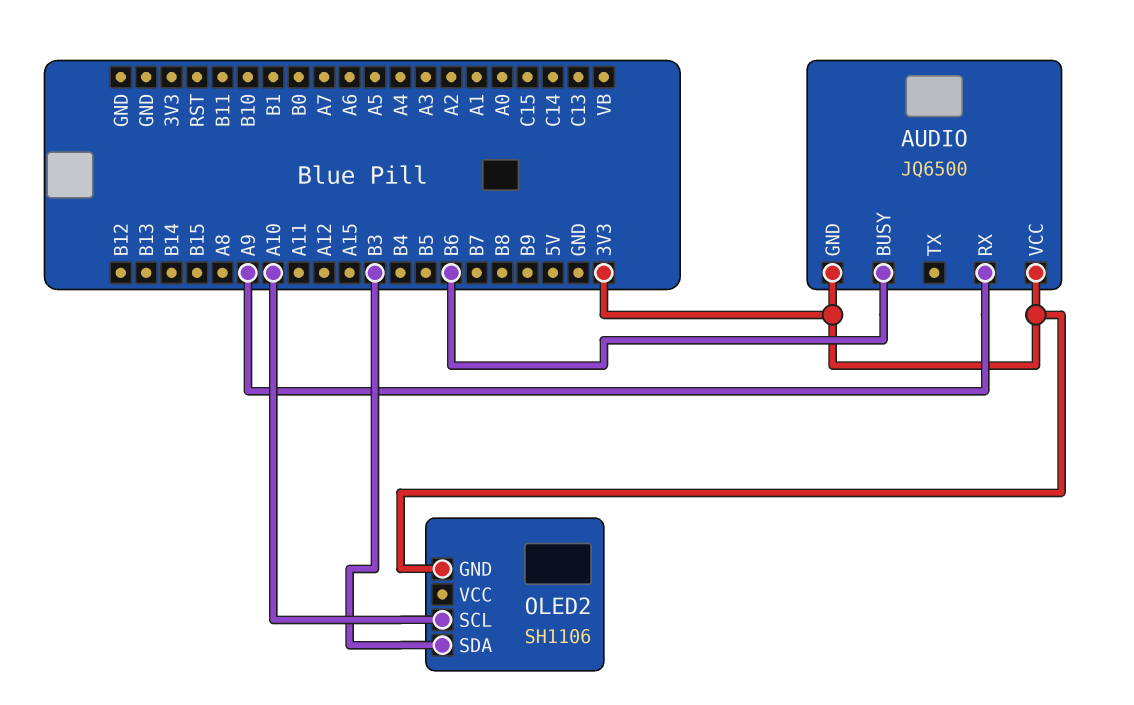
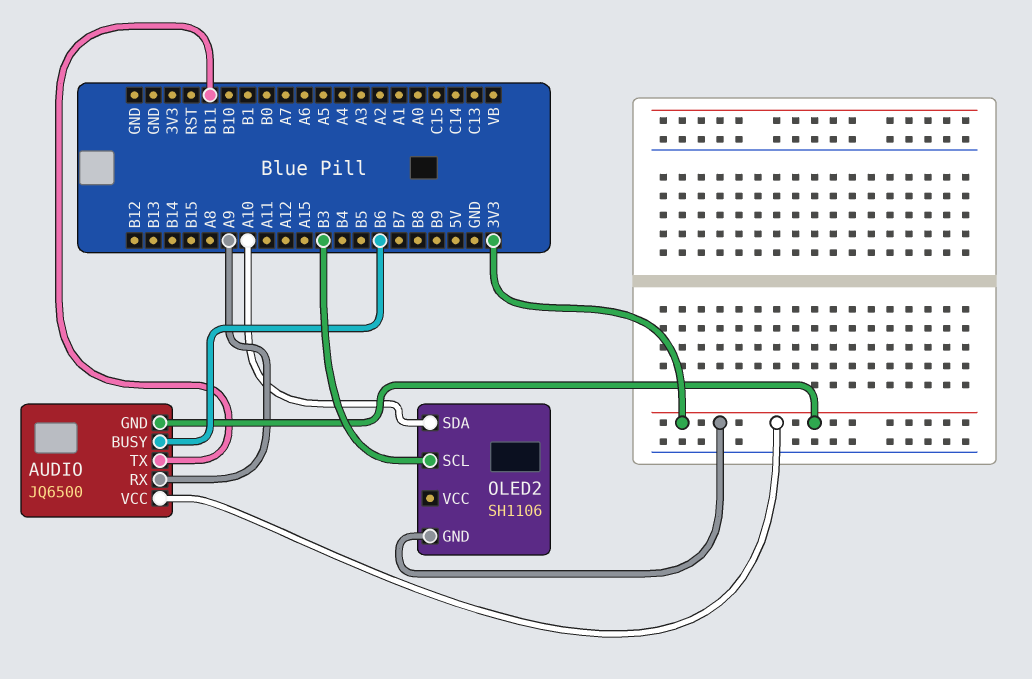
AUDIO pin TX: none -> B11
OLED2 pin SCL: A10 -> B3
OLED2 pin SDA: B3 -> A10

